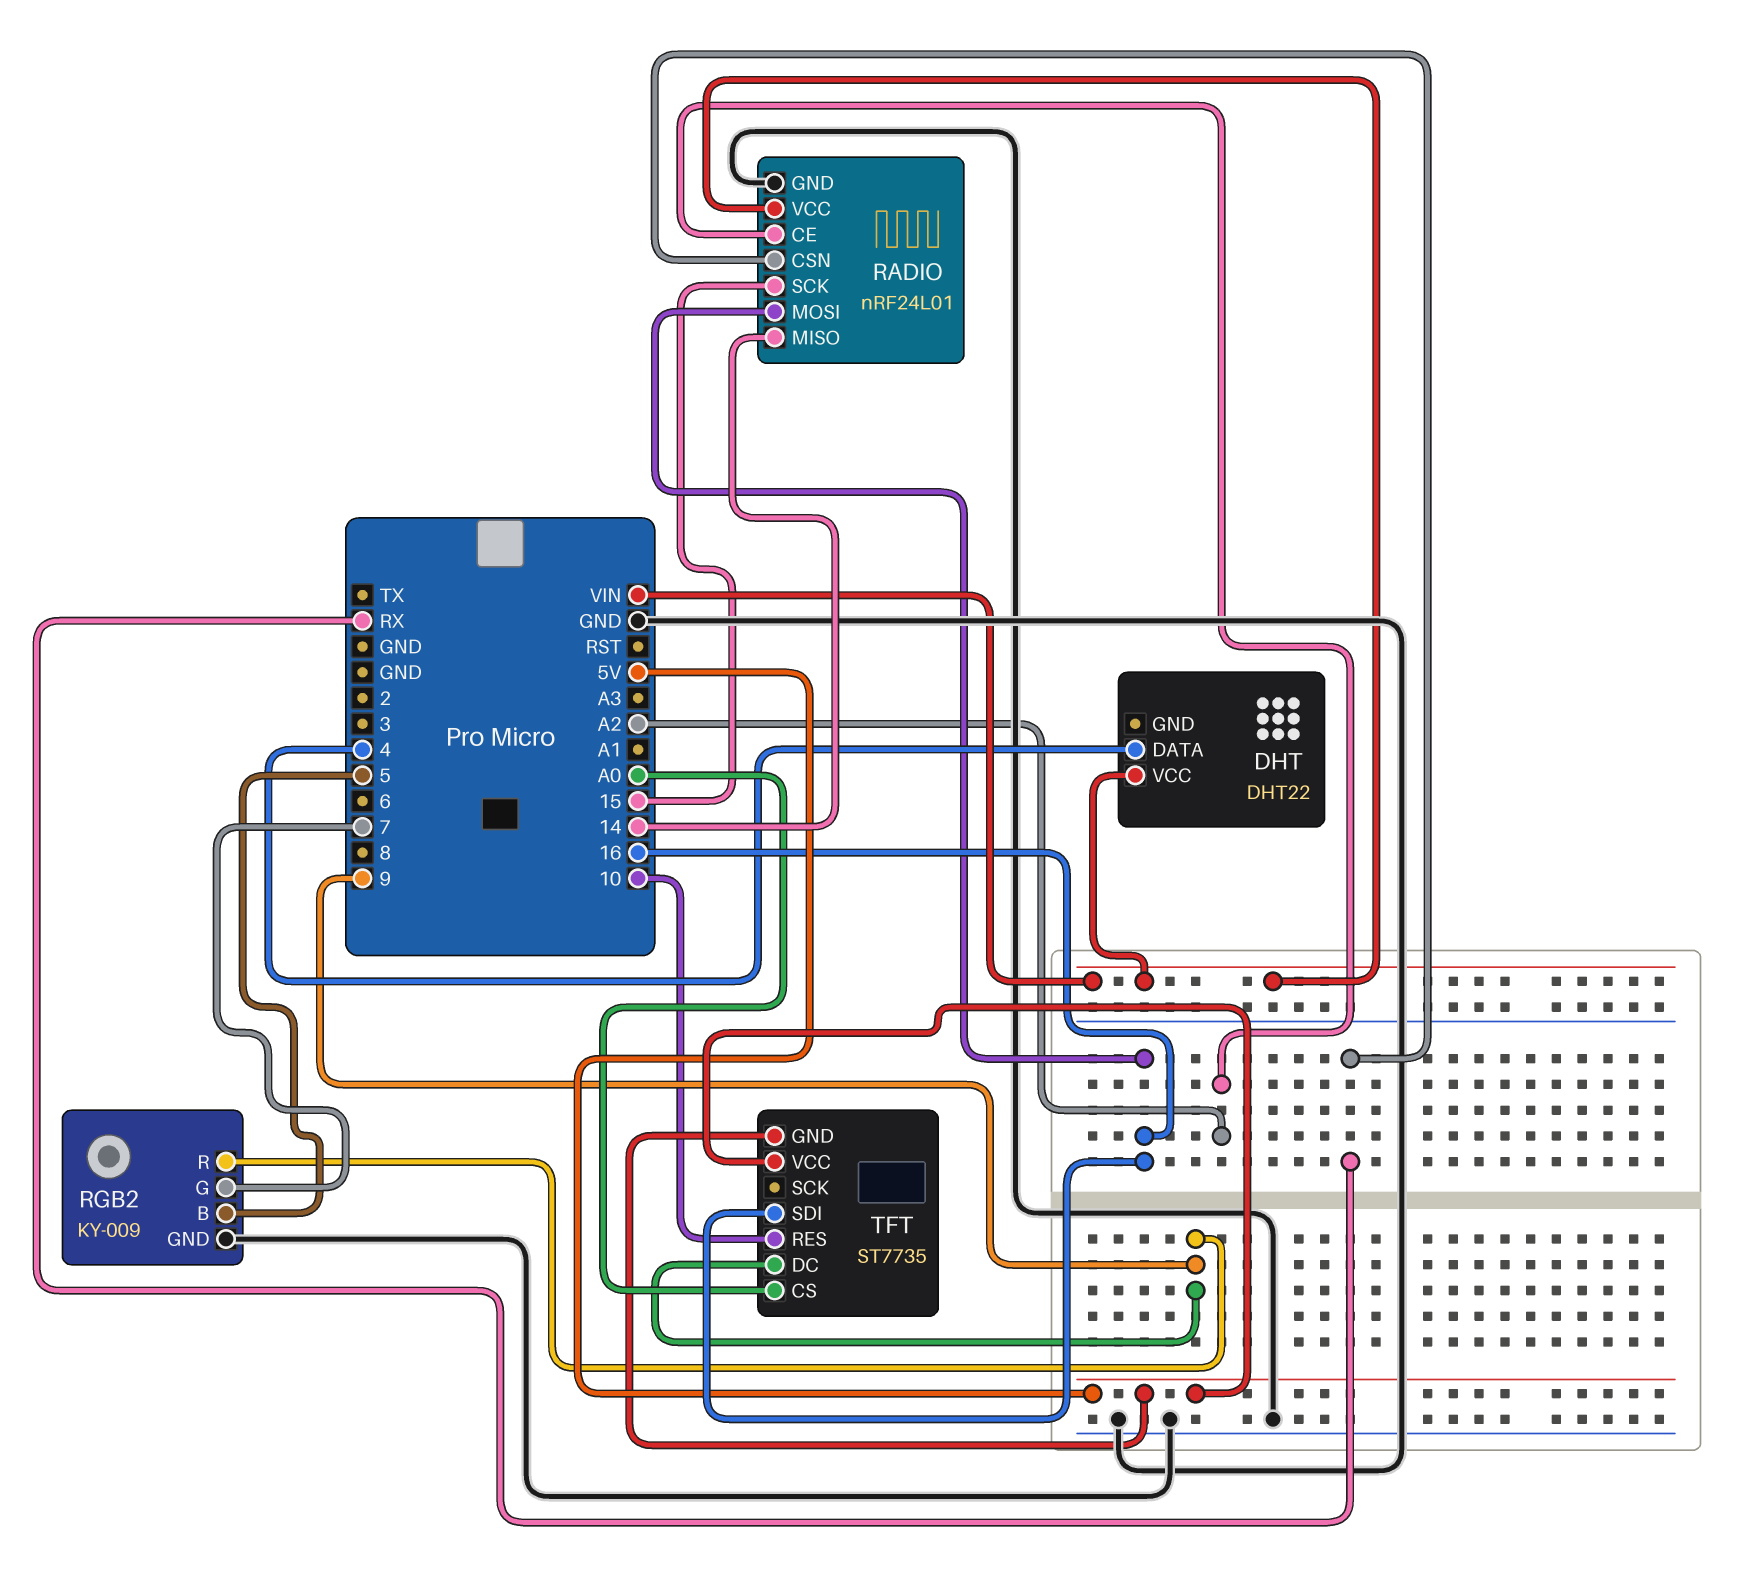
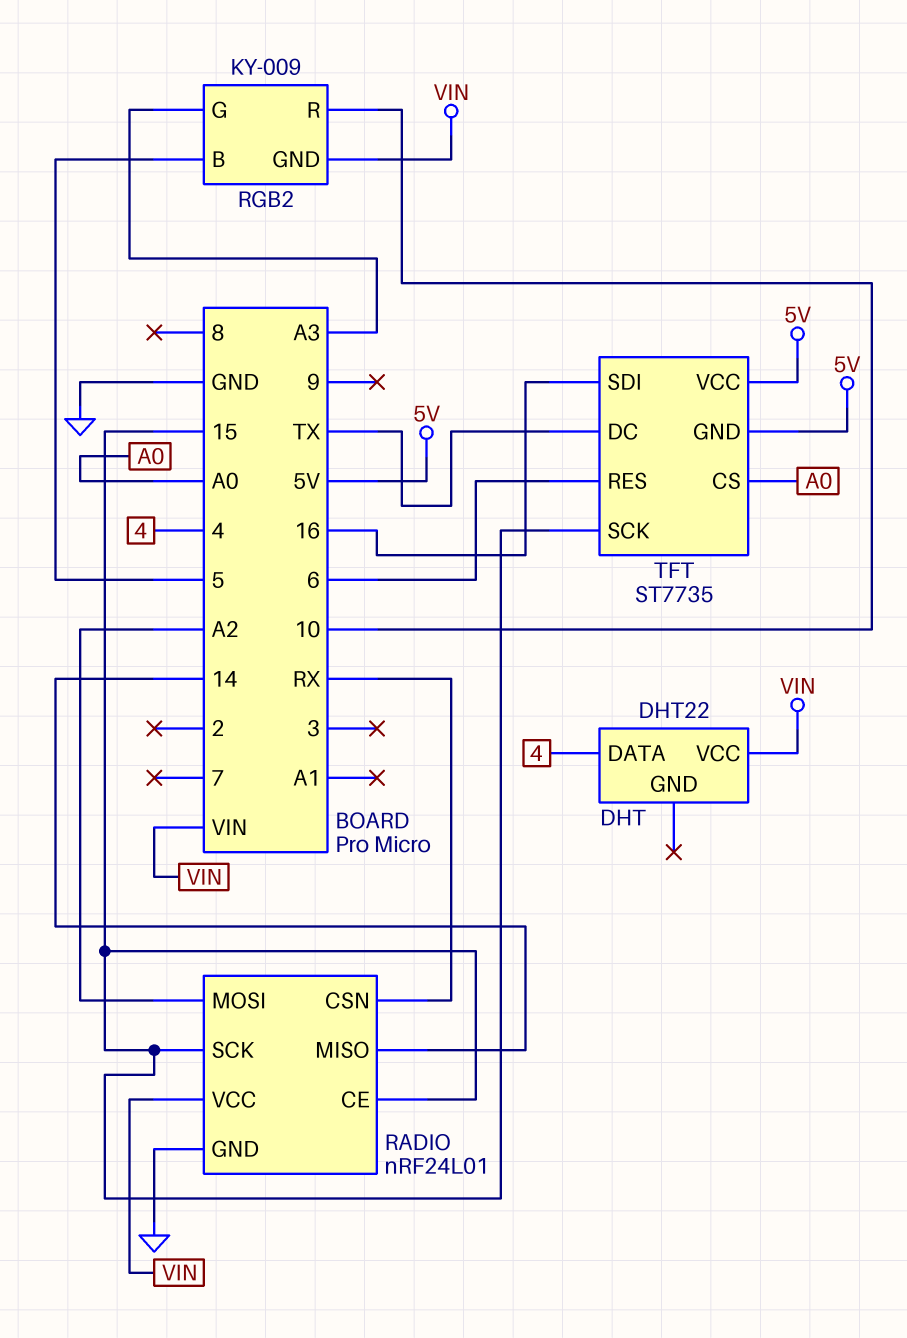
RADIO pin CE: A2 -> 15
RADIO pin MOSI: 16 -> A2
RGB2 pin G: 7 -> A3
RGB2 pin GND: GND -> VIN
RGB2 pin R: 9 -> 10
TFT pin DC: 9 -> TX
TFT pin RES: 10 -> 6
TFT pin SCK: none -> 15

